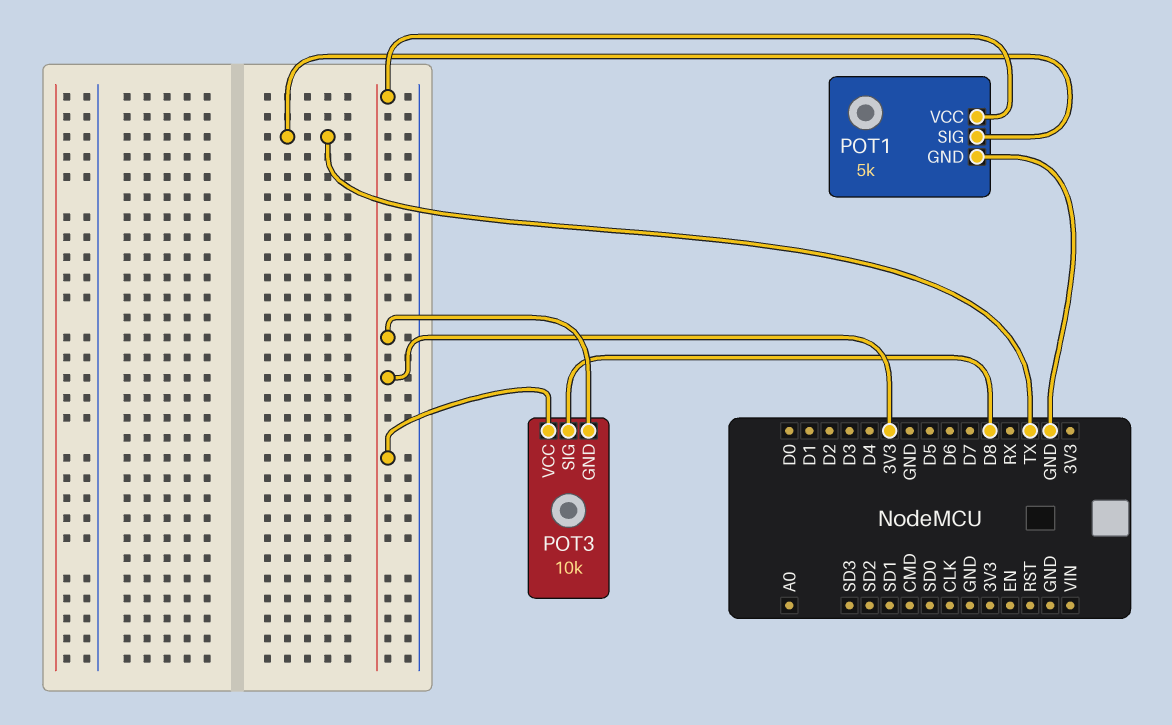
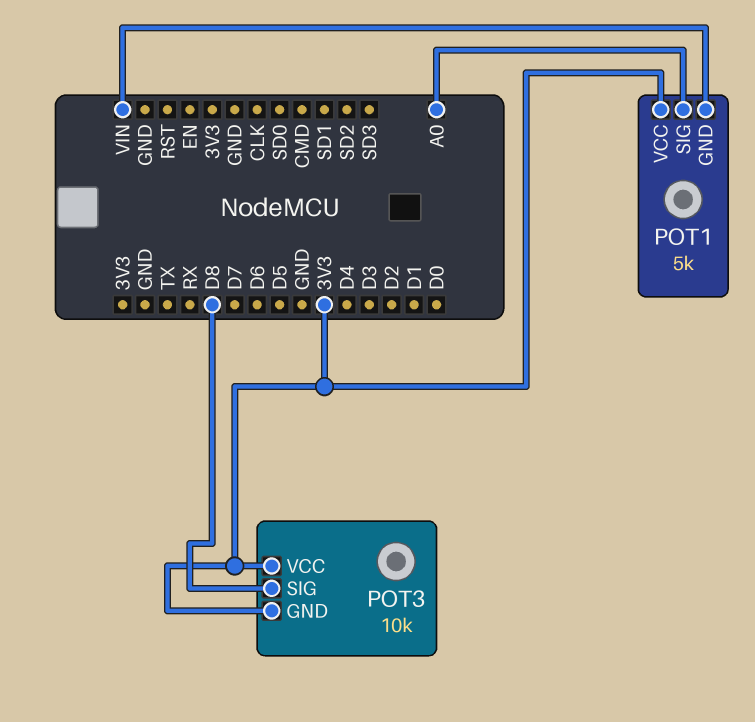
POT1 pin GND: GND -> VIN
POT1 pin SIG: TX -> A0

